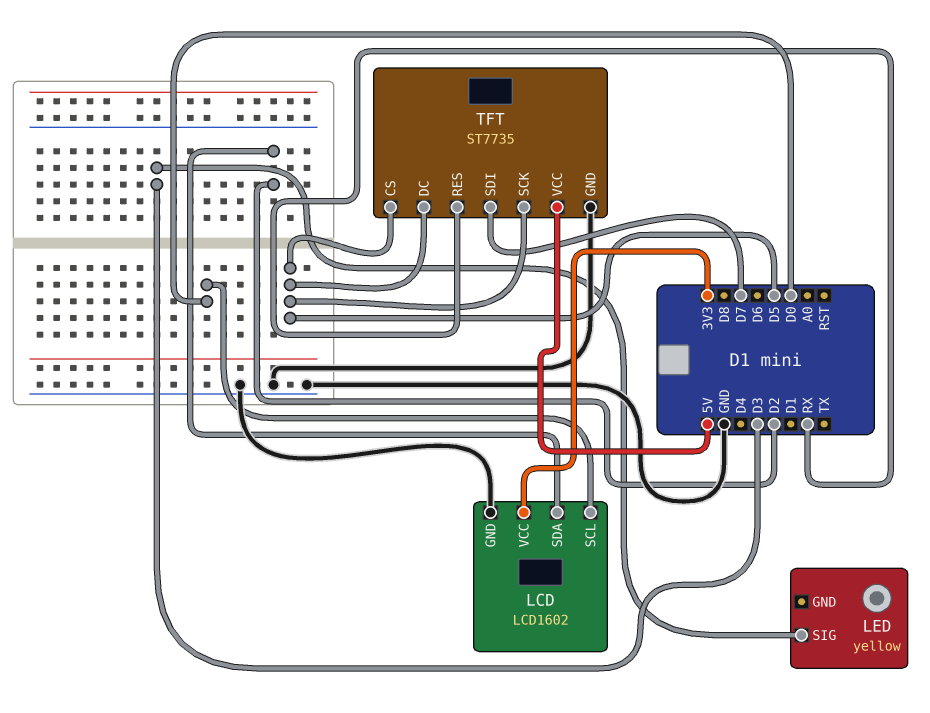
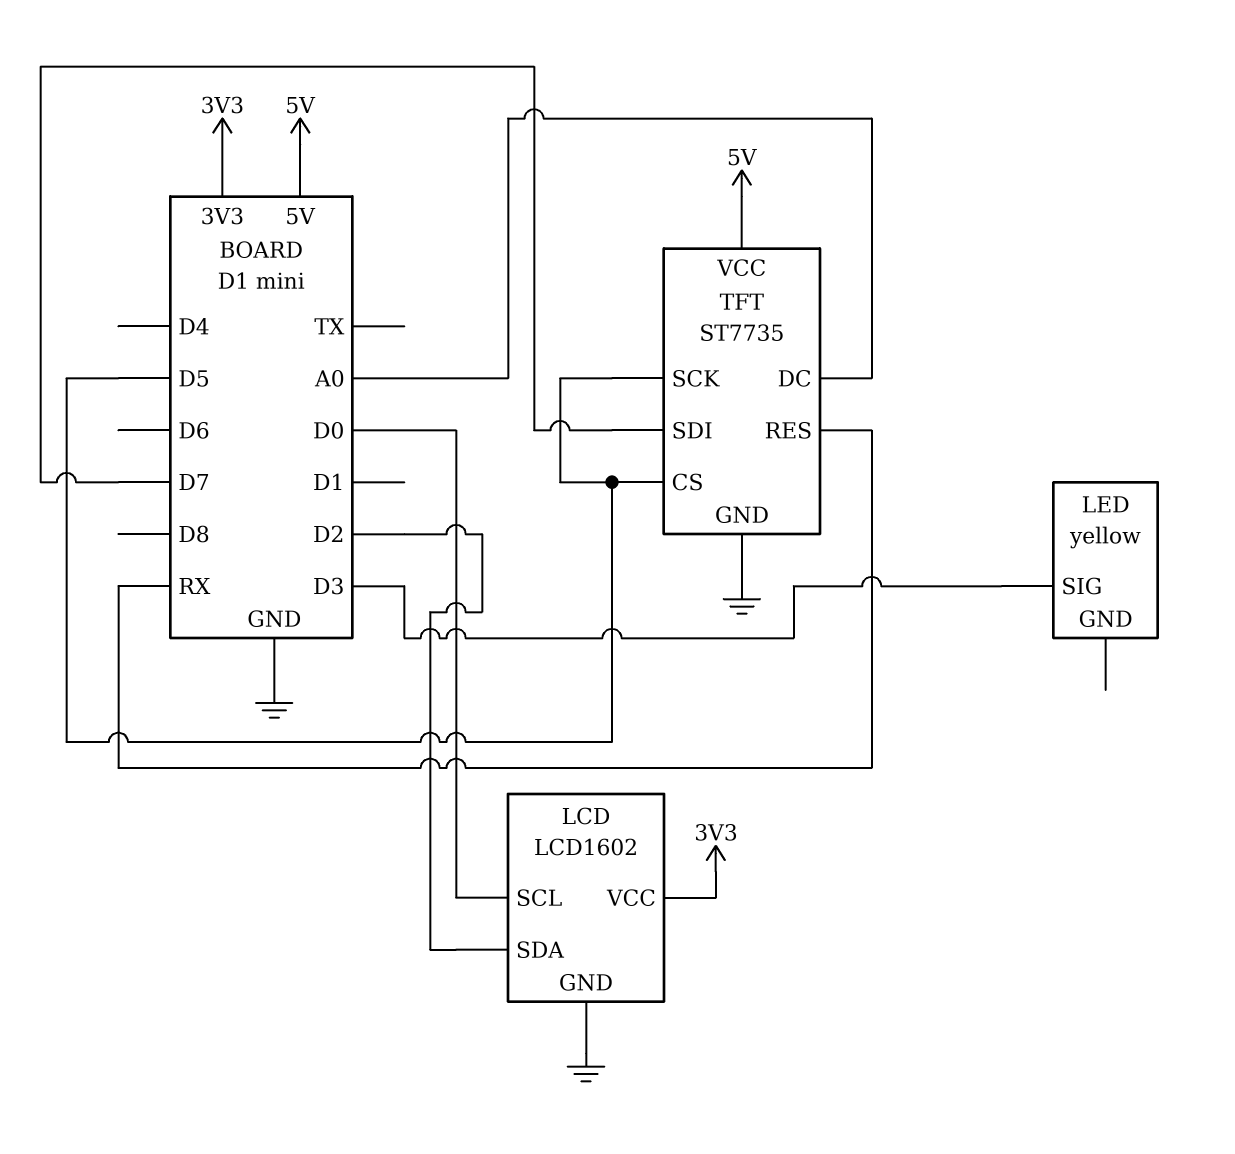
TFT pin DC: D5 -> A0

